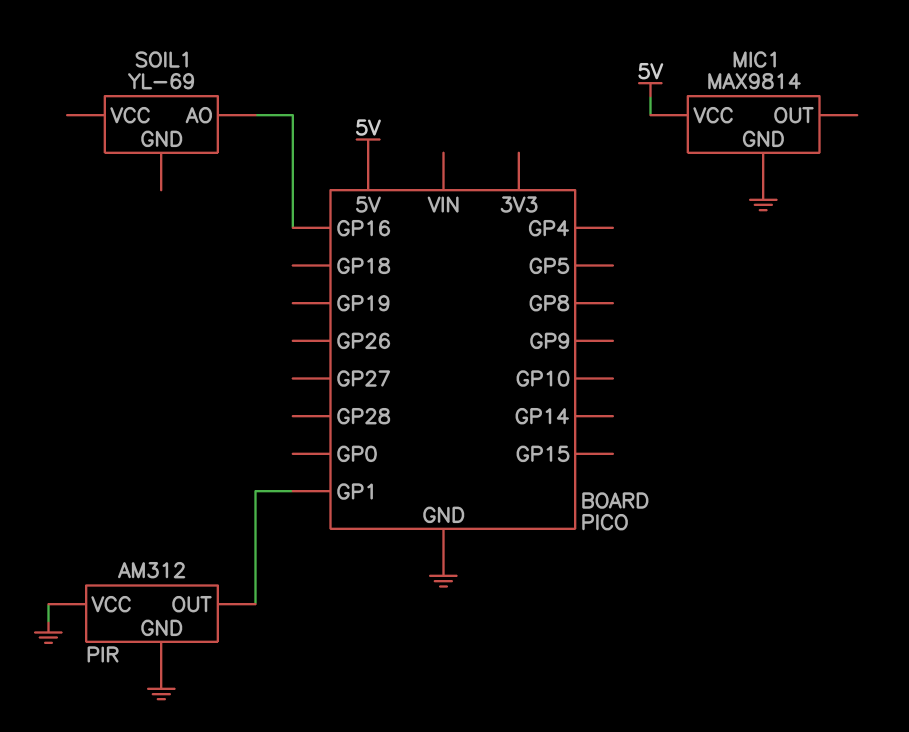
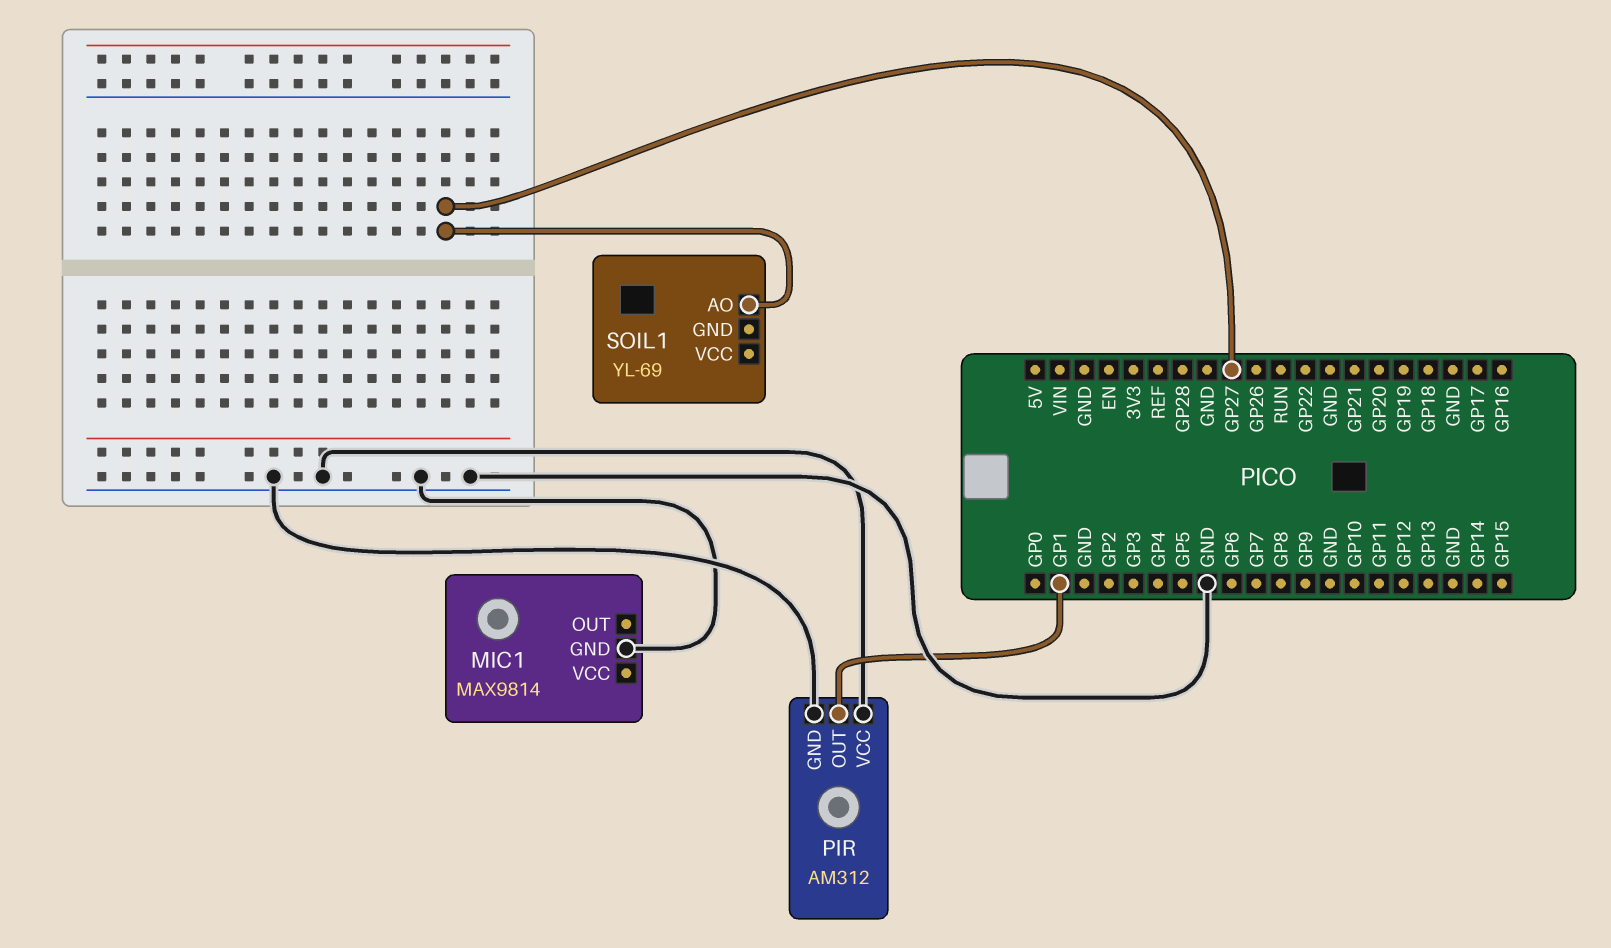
MIC1 pin VCC: 5V -> none
SOIL1 pin AO: GP16 -> GP27

